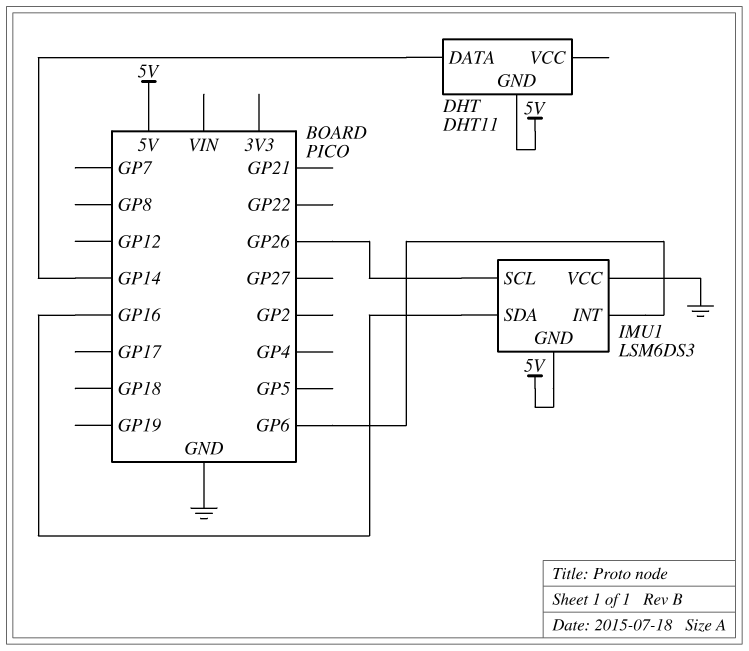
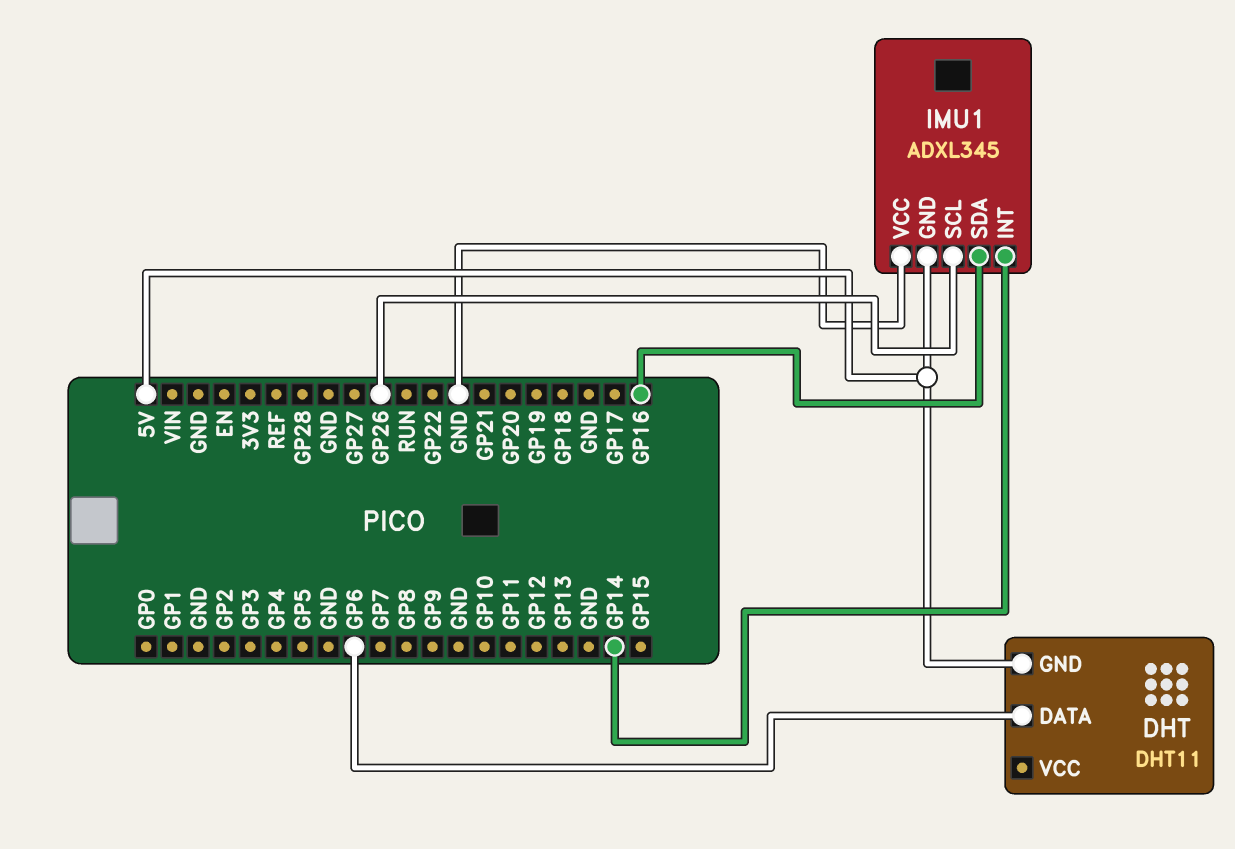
DHT pin DATA: GP14 -> GP6
IMU1: LSM6DS3 -> ADXL345
IMU1 pin INT: GP6 -> GP14

